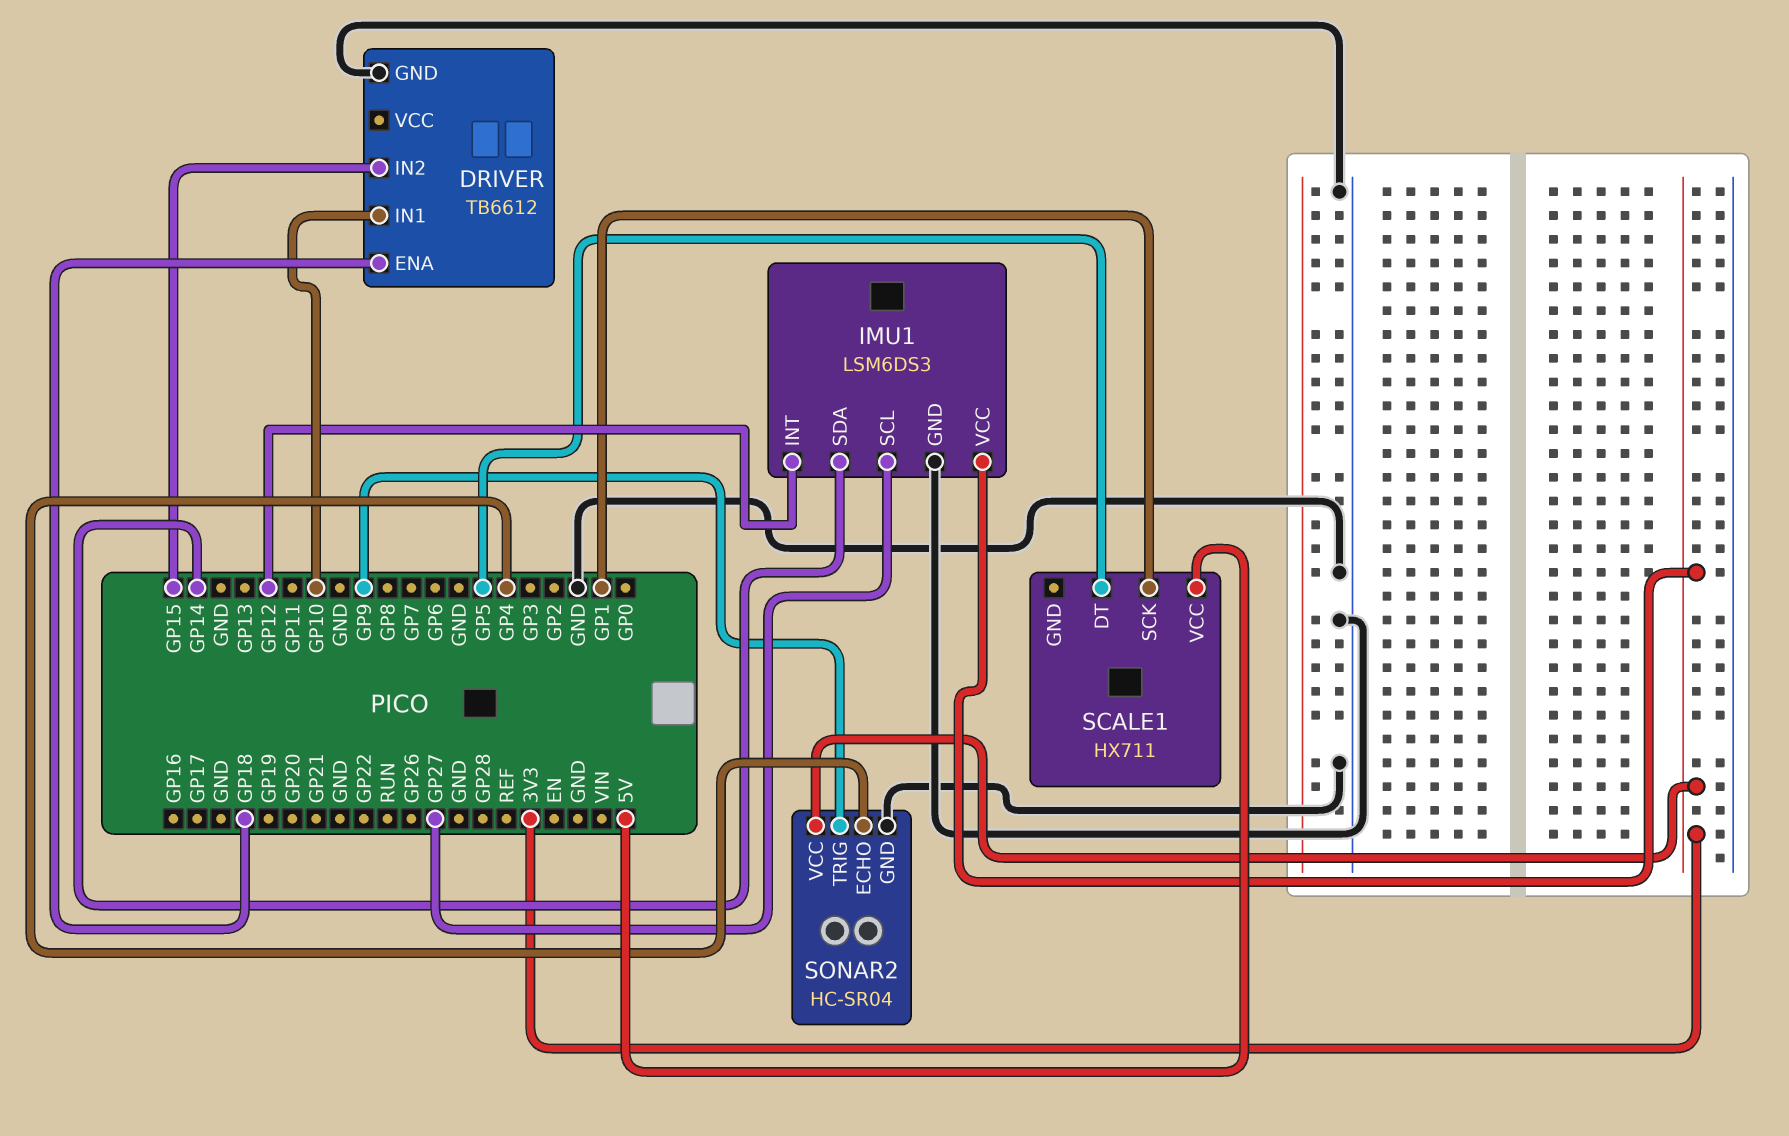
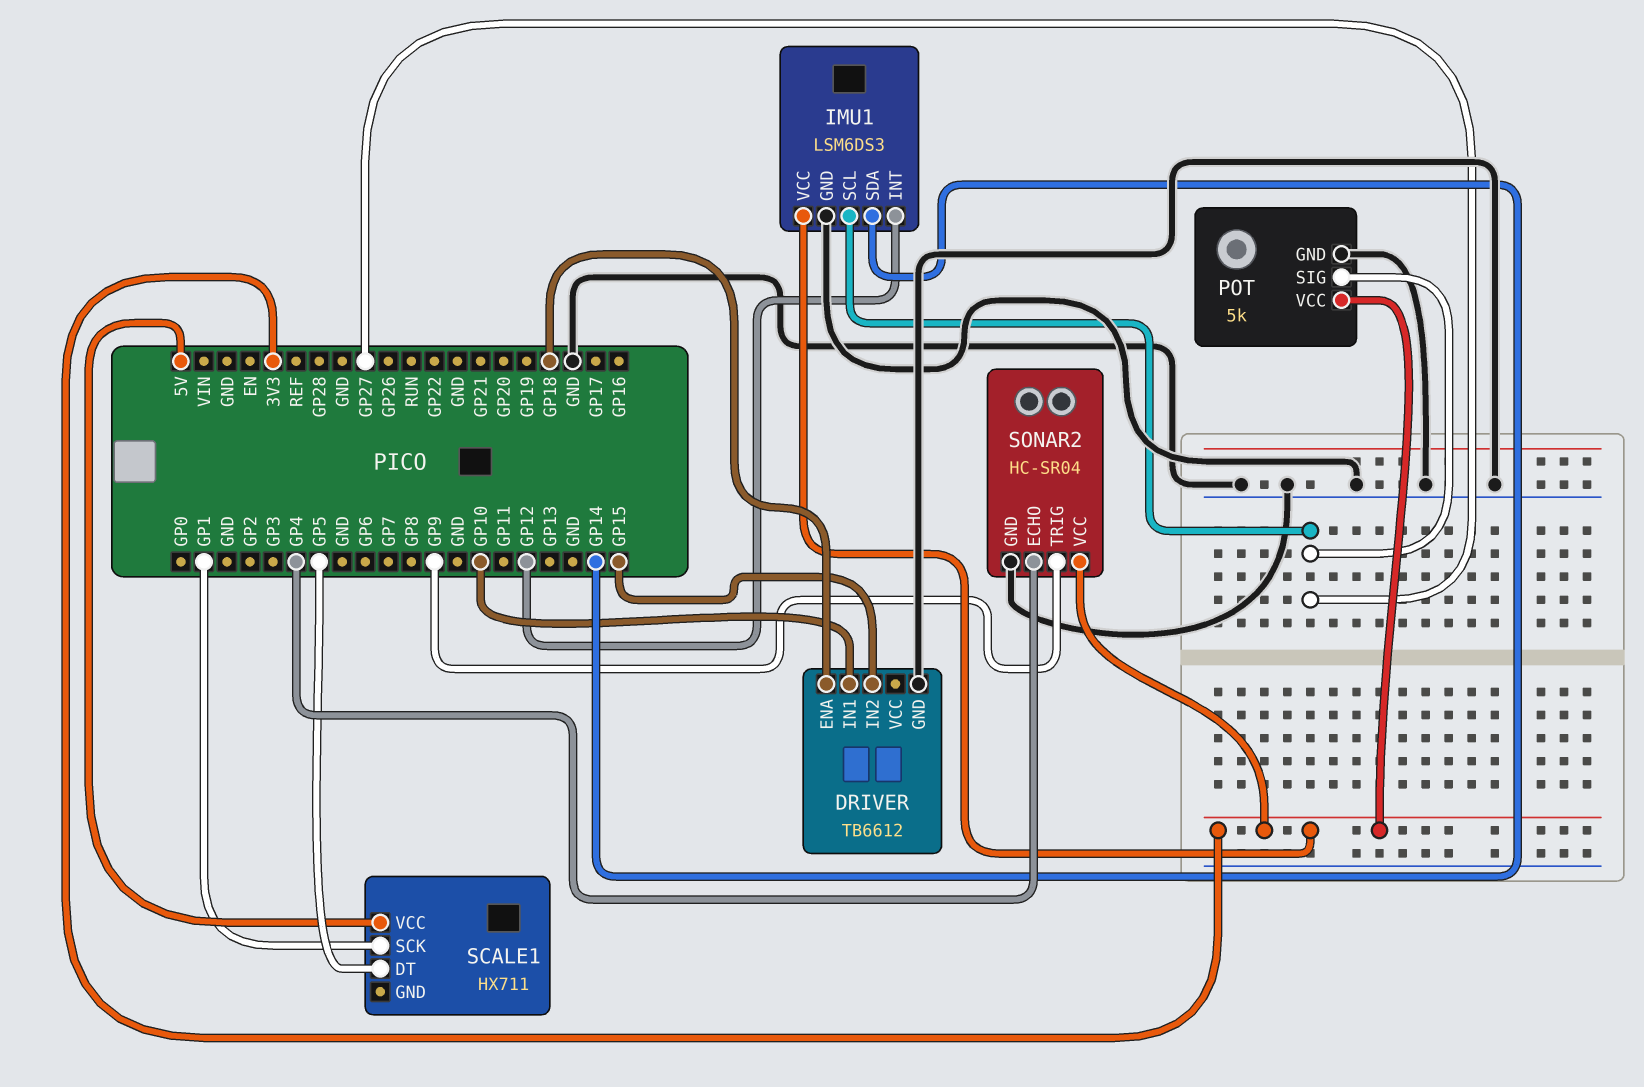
POT: none -> 5k
POT pin GND: none -> GND
POT pin SIG: none -> GP27
POT pin VCC: none -> 3V3

